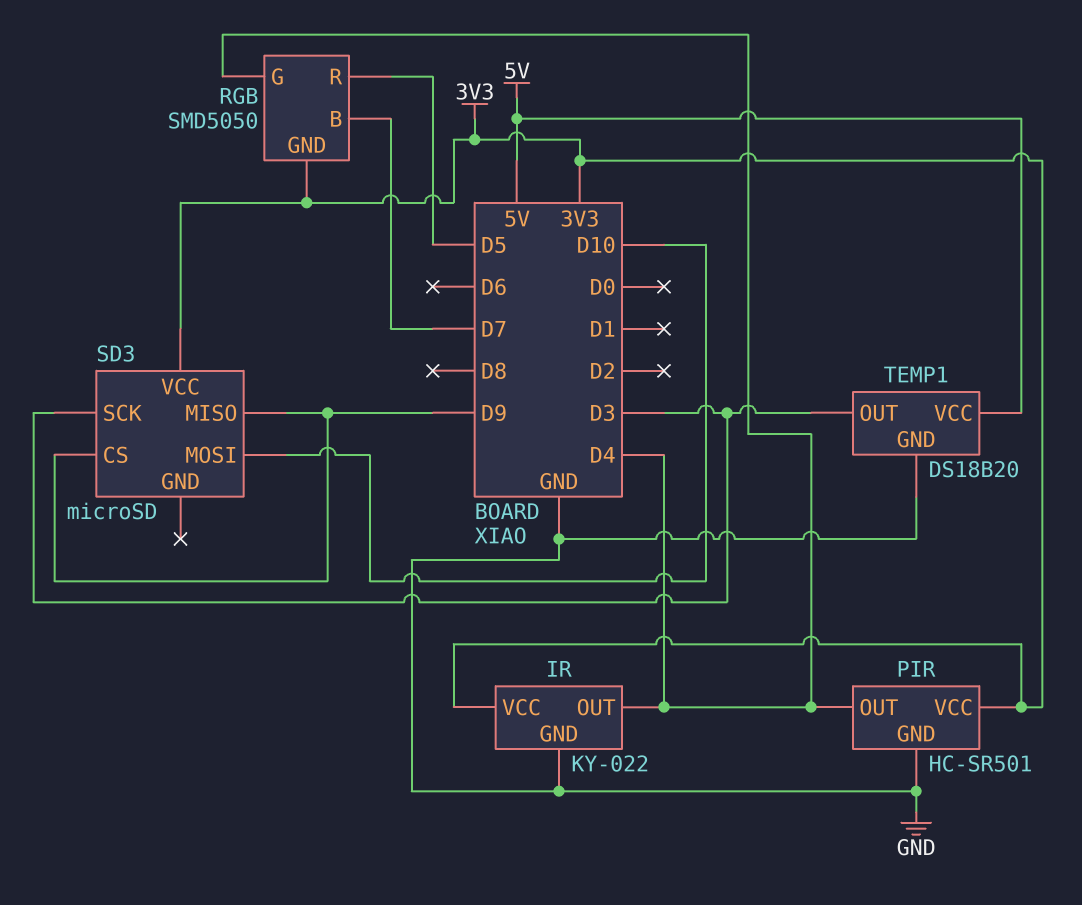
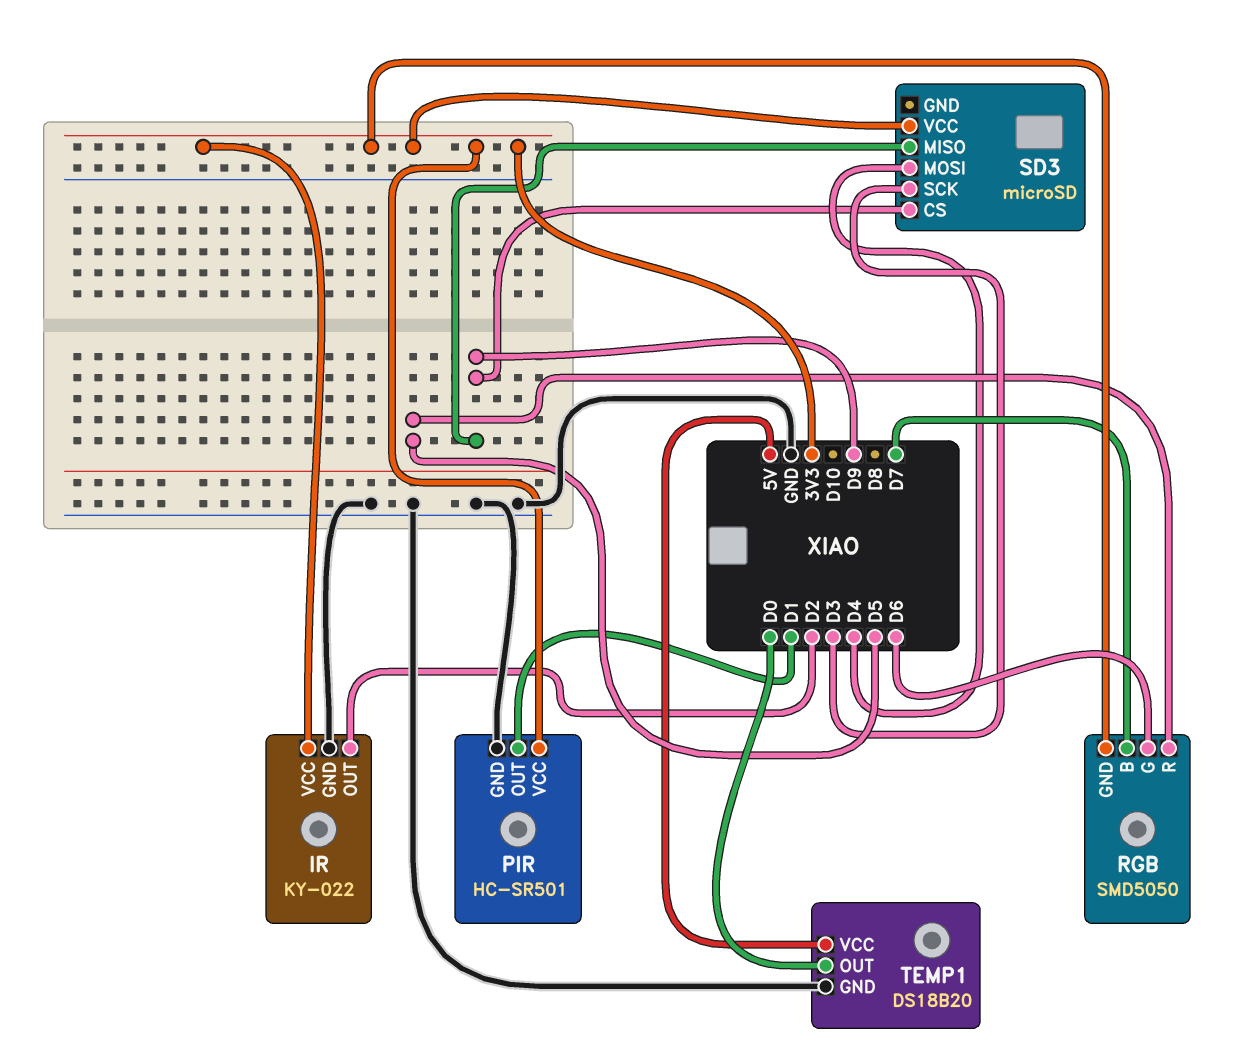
IR pin OUT: D4 -> D2
PIR pin OUT: D4 -> D1
RGB pin G: D4 -> D6
SD3 pin MOSI: D10 -> D4
TEMP1 pin OUT: D3 -> D0

